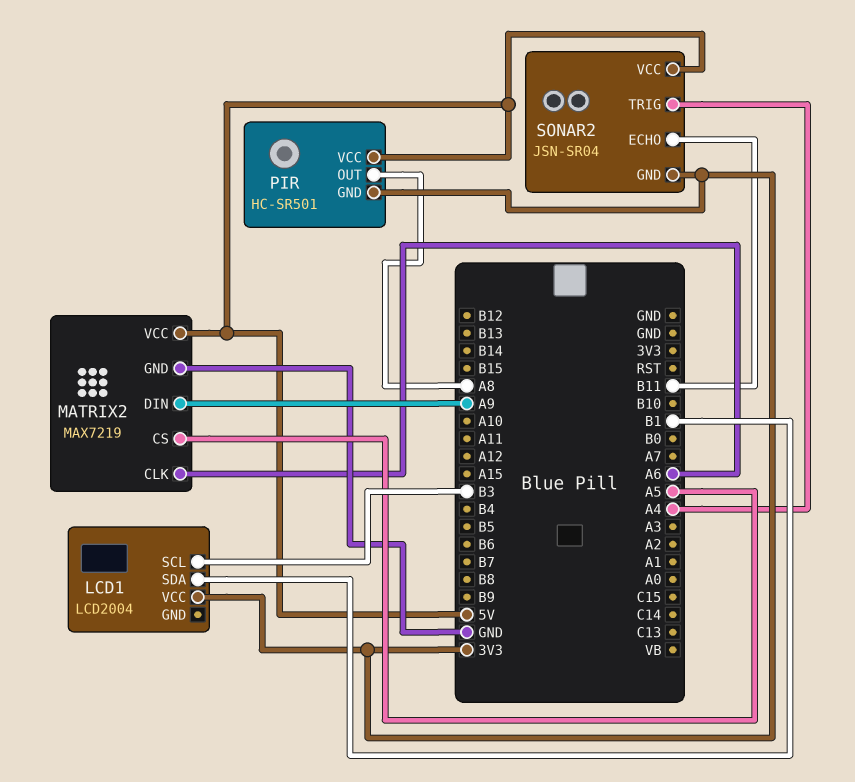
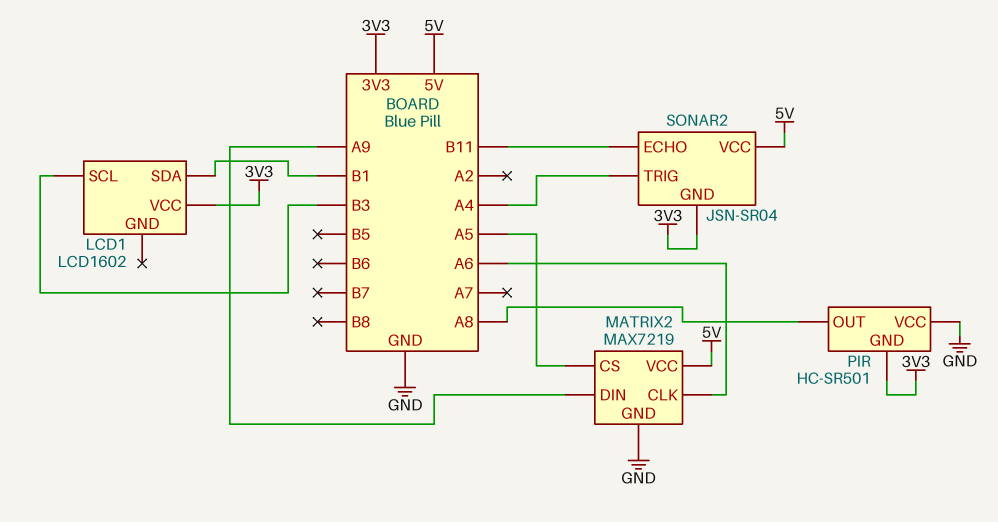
LCD1: LCD2004 -> LCD1602
PIR pin VCC: 5V -> GND

